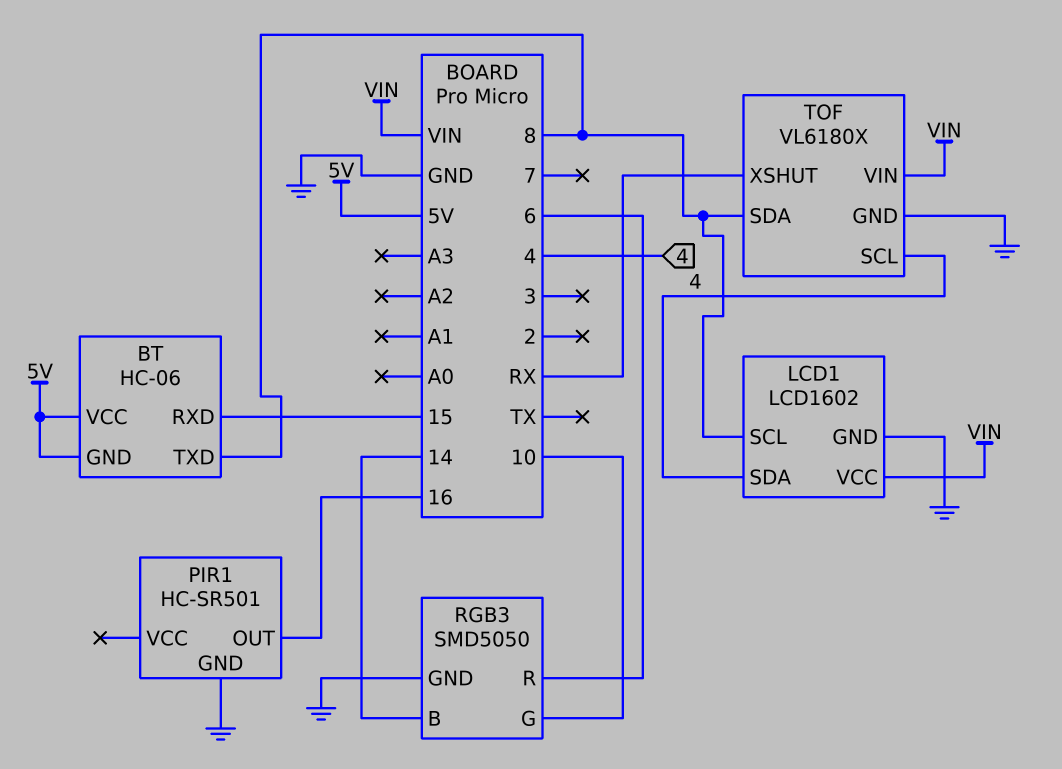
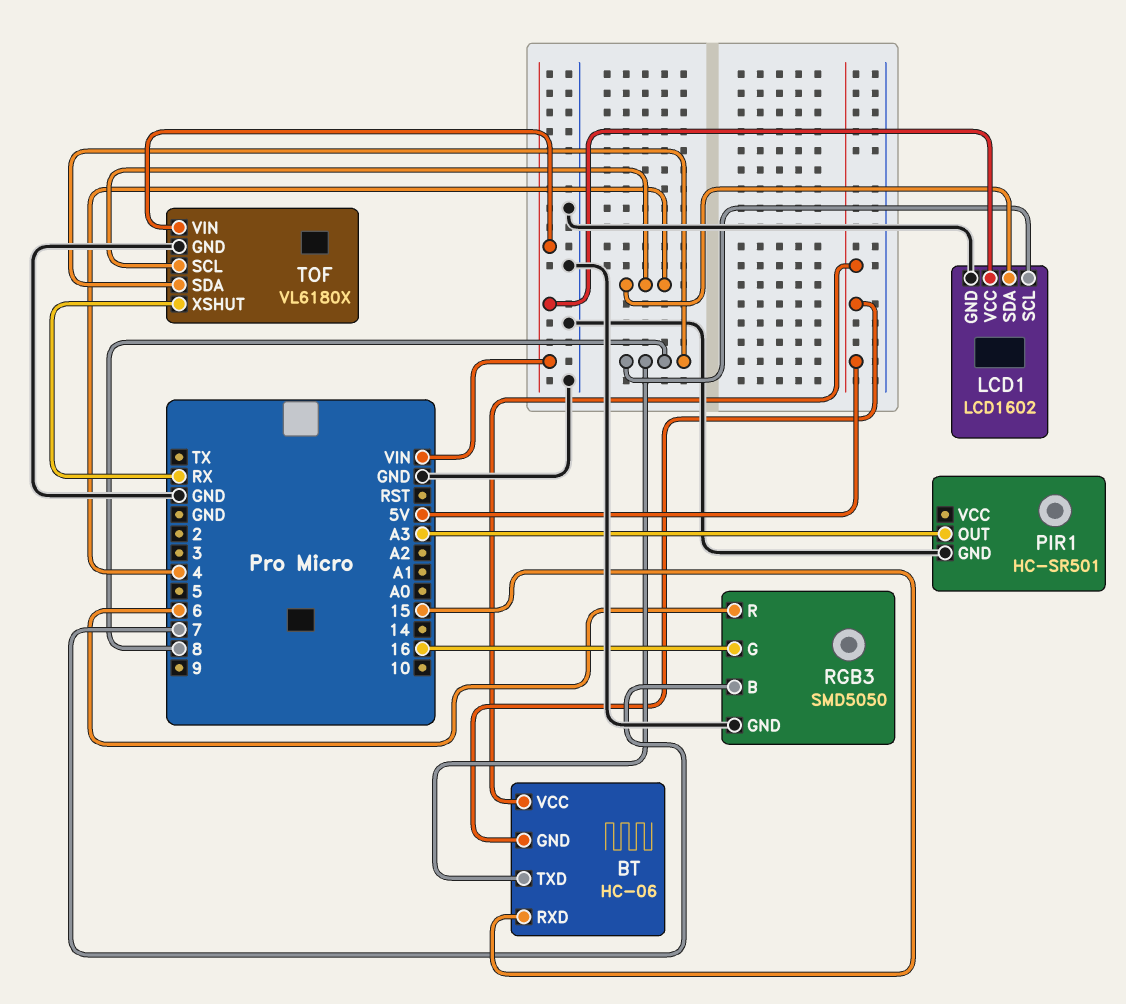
PIR1 pin OUT: 16 -> A3
RGB3 pin B: 14 -> 7
RGB3 pin G: 10 -> 16

